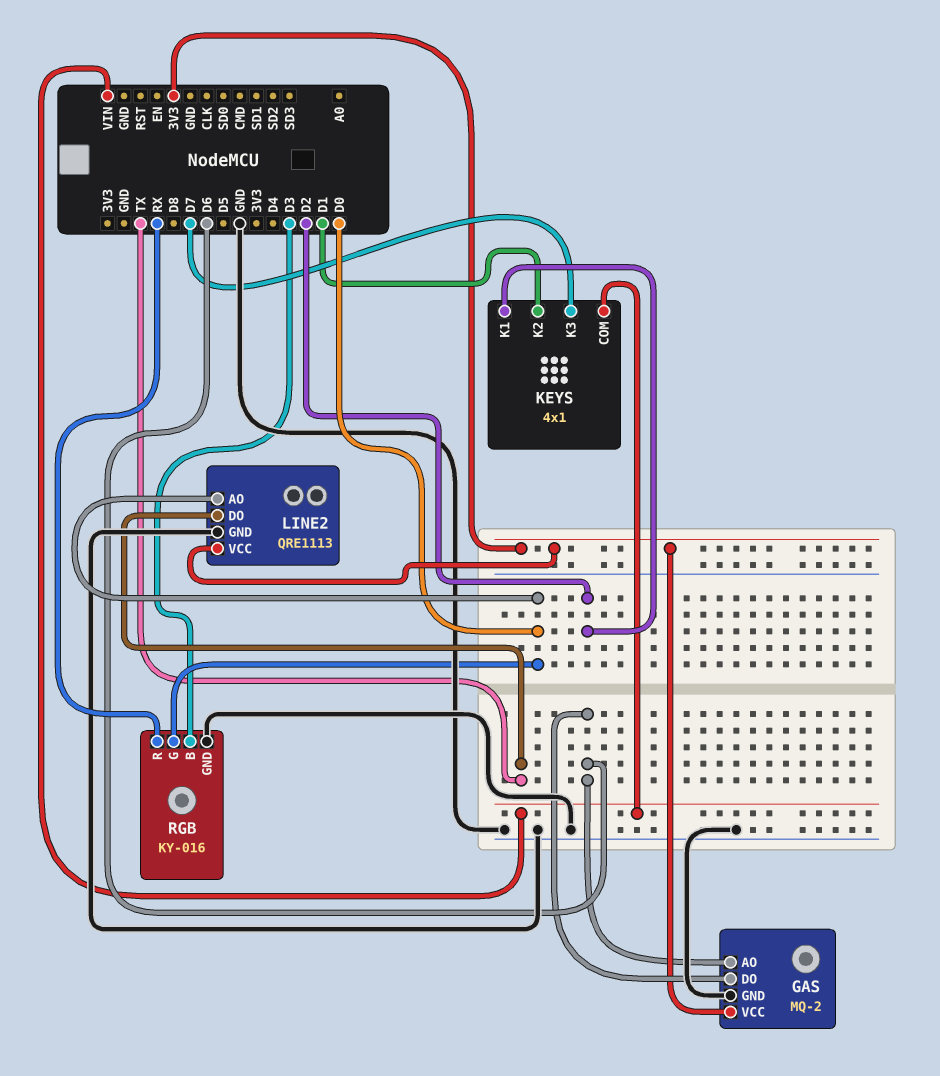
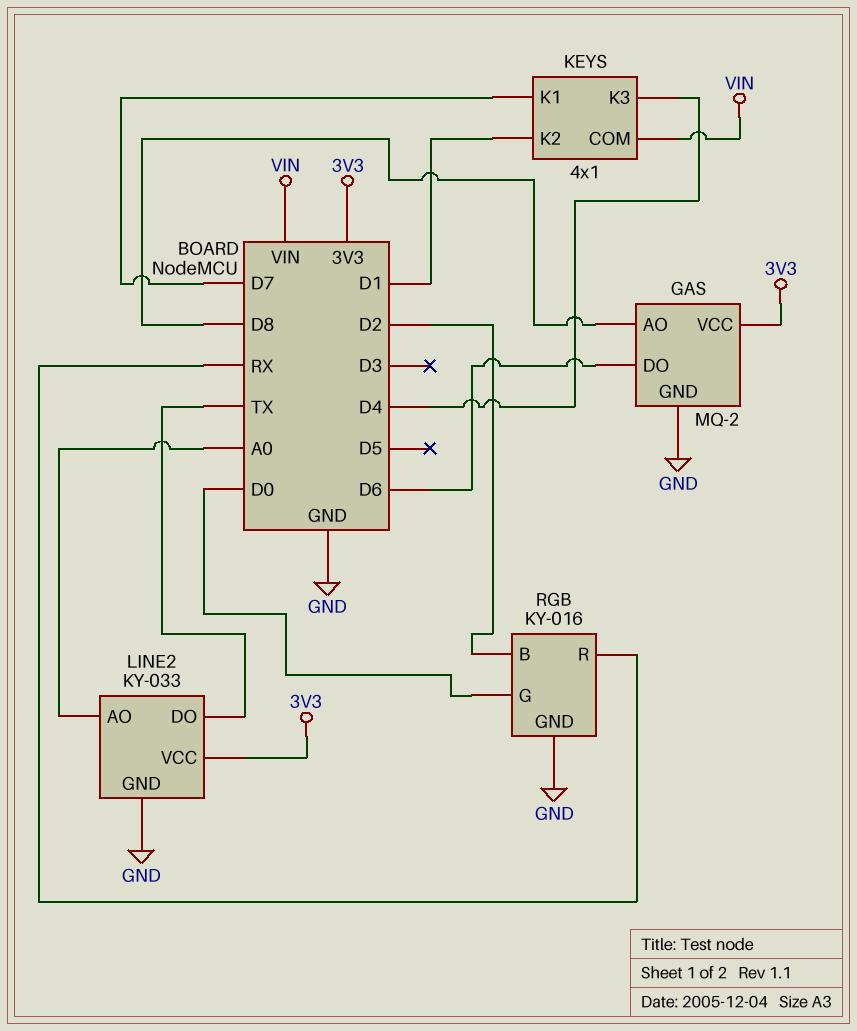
GAS pin AO: D6 -> D8
KEYS pin K1: D2 -> D7
KEYS pin K3: D7 -> D4
LINE2: QRE1113 -> KY-033
LINE2 pin AO: D0 -> A0
RGB pin B: D3 -> D2

